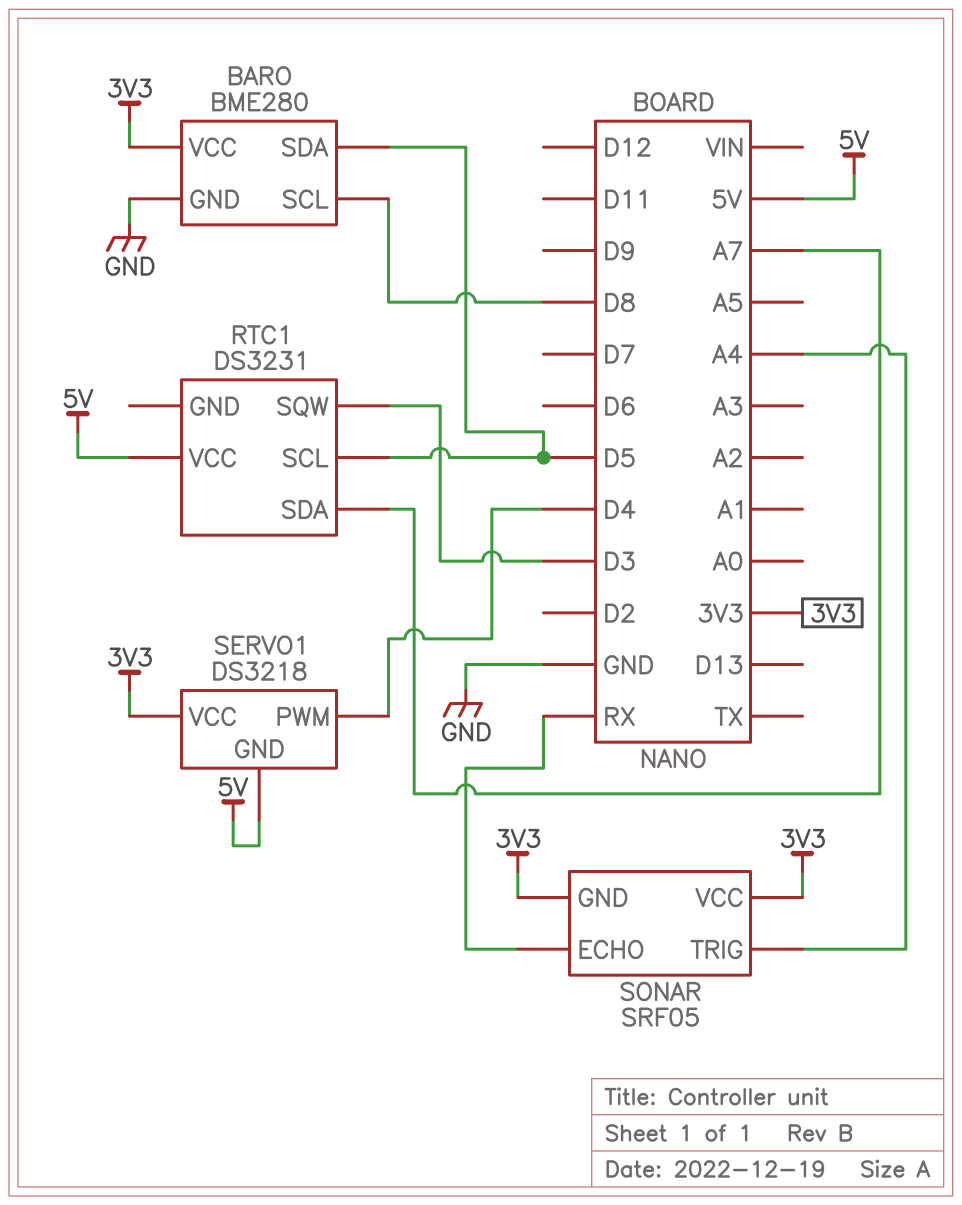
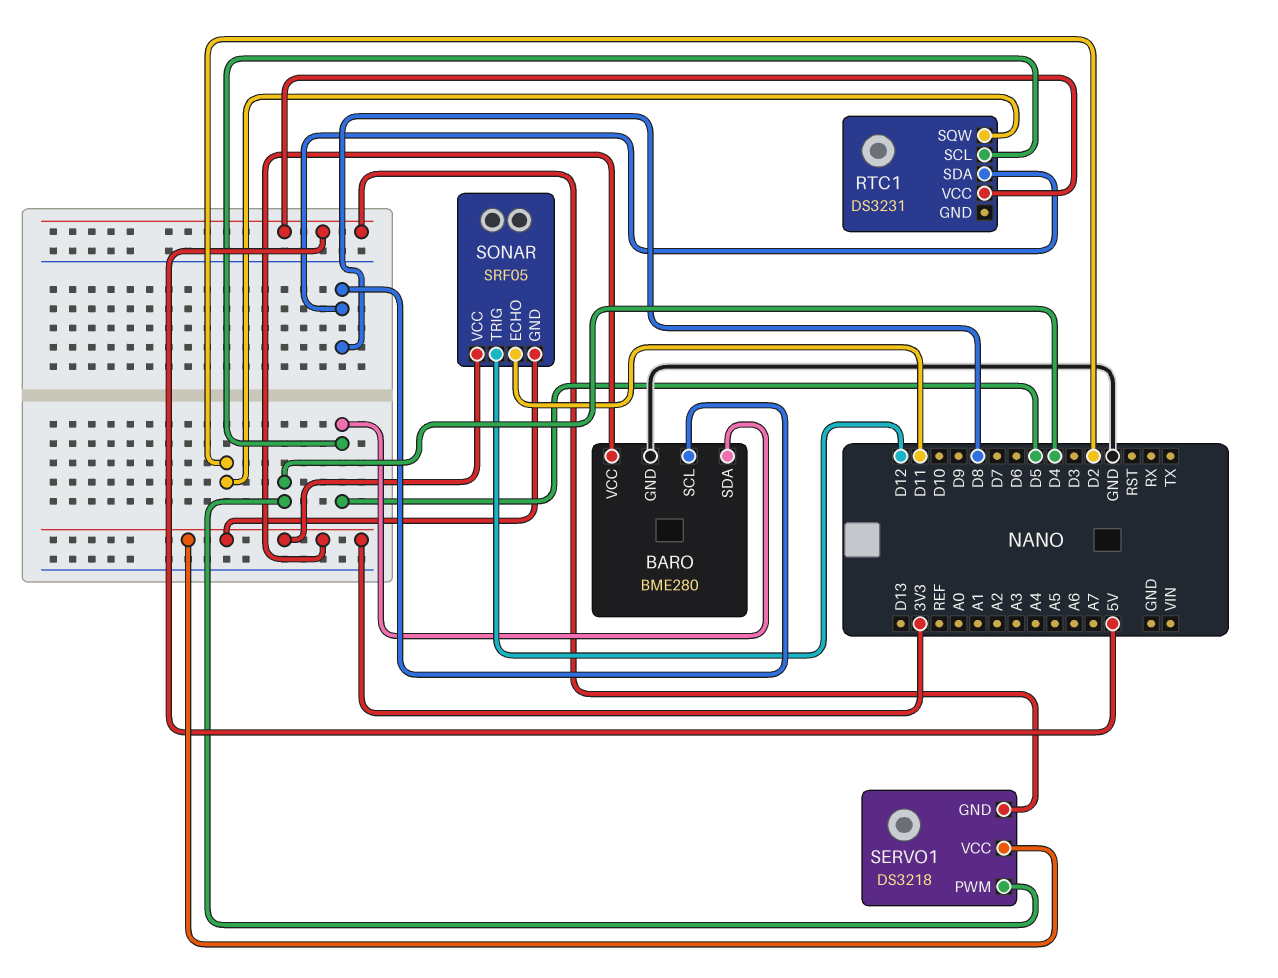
RTC1 pin SDA: A7 -> D8
RTC1 pin SQW: D3 -> D2
SONAR pin ECHO: RX -> D11
SONAR pin TRIG: A4 -> D12

